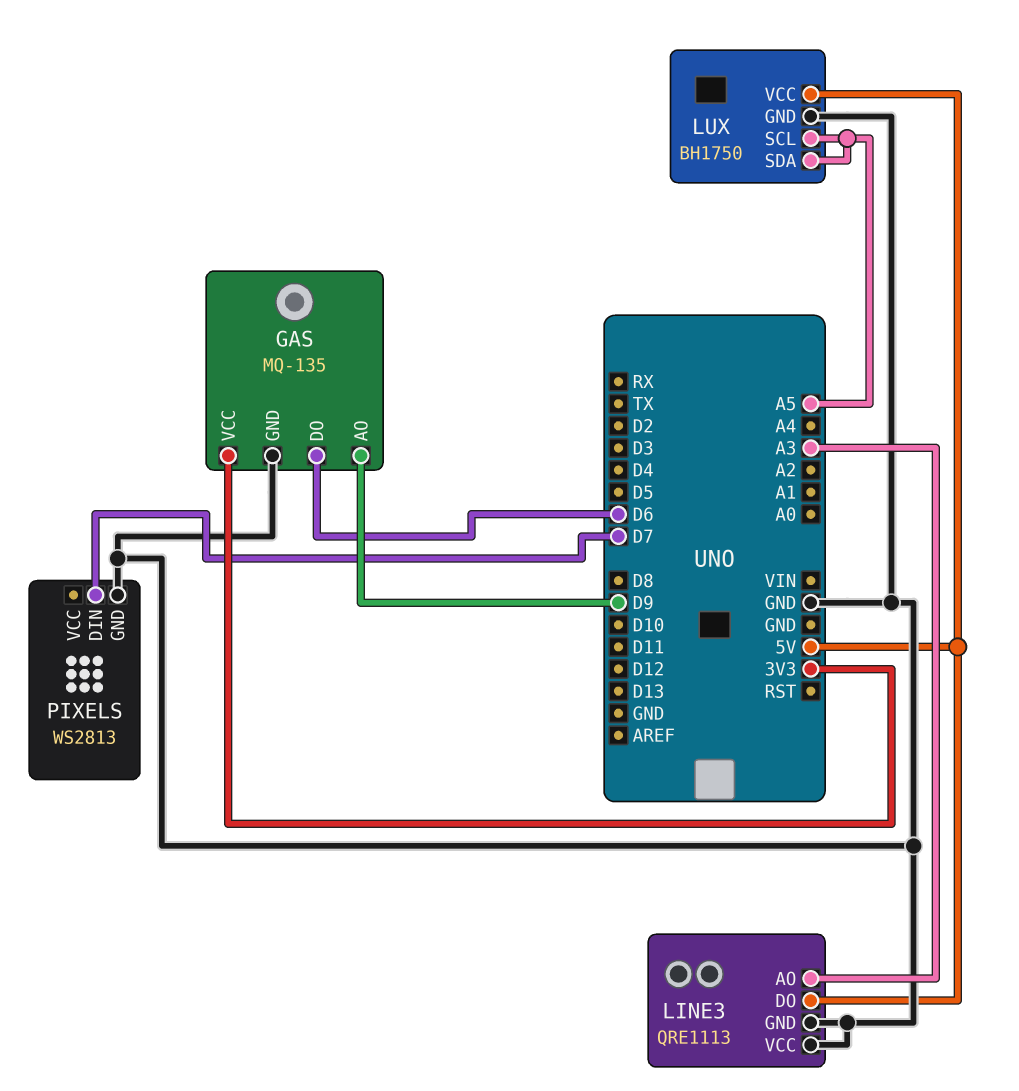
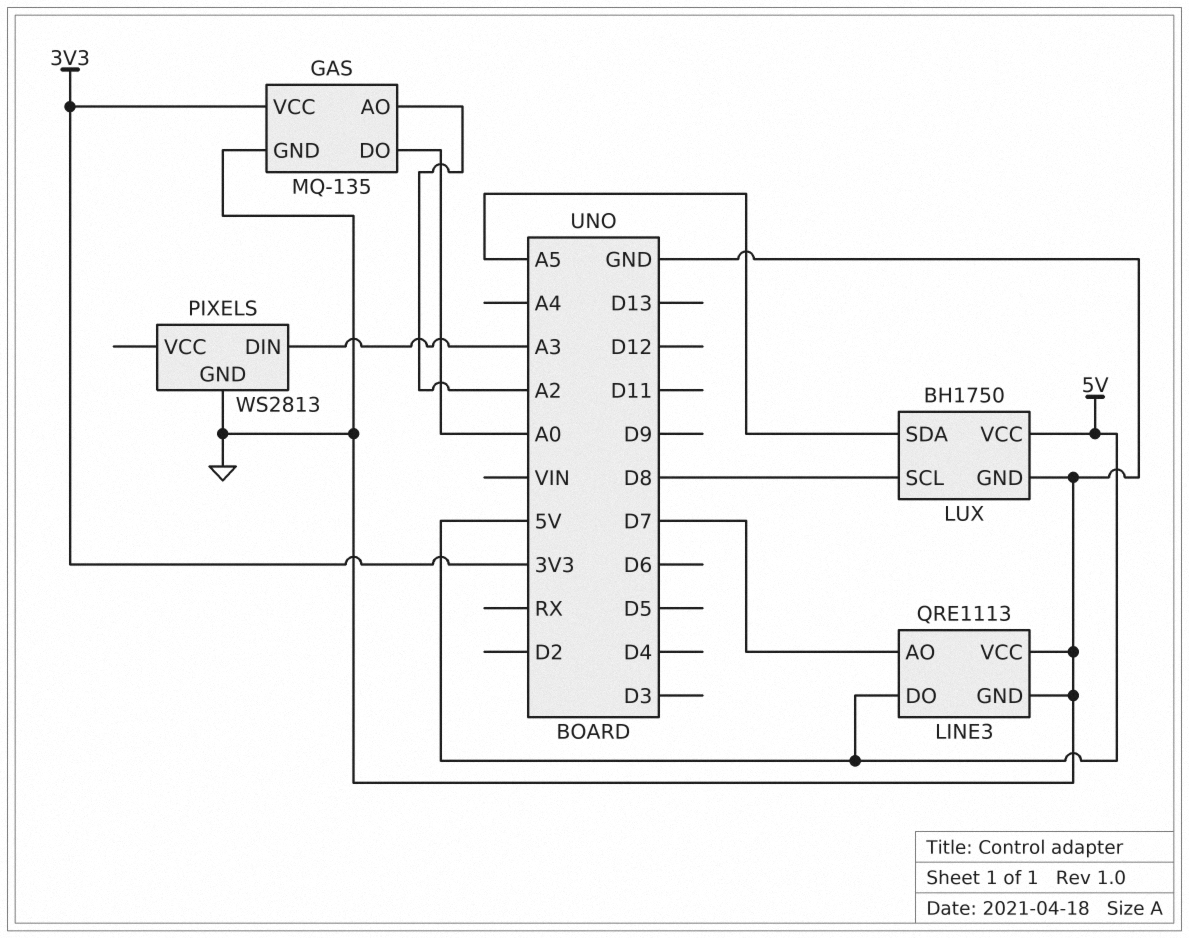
GAS pin AO: D9 -> A2
GAS pin DO: D6 -> A0
LINE3 pin AO: A3 -> D7
LUX pin SCL: A5 -> D8
PIXELS pin DIN: D7 -> A3

